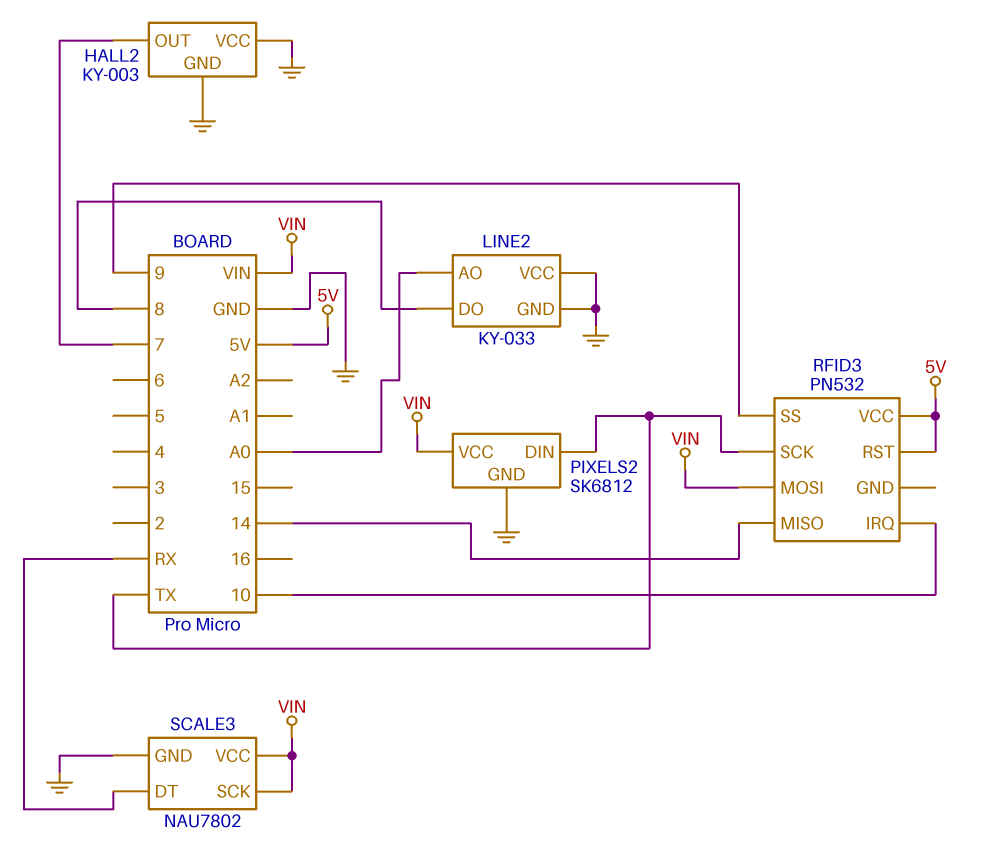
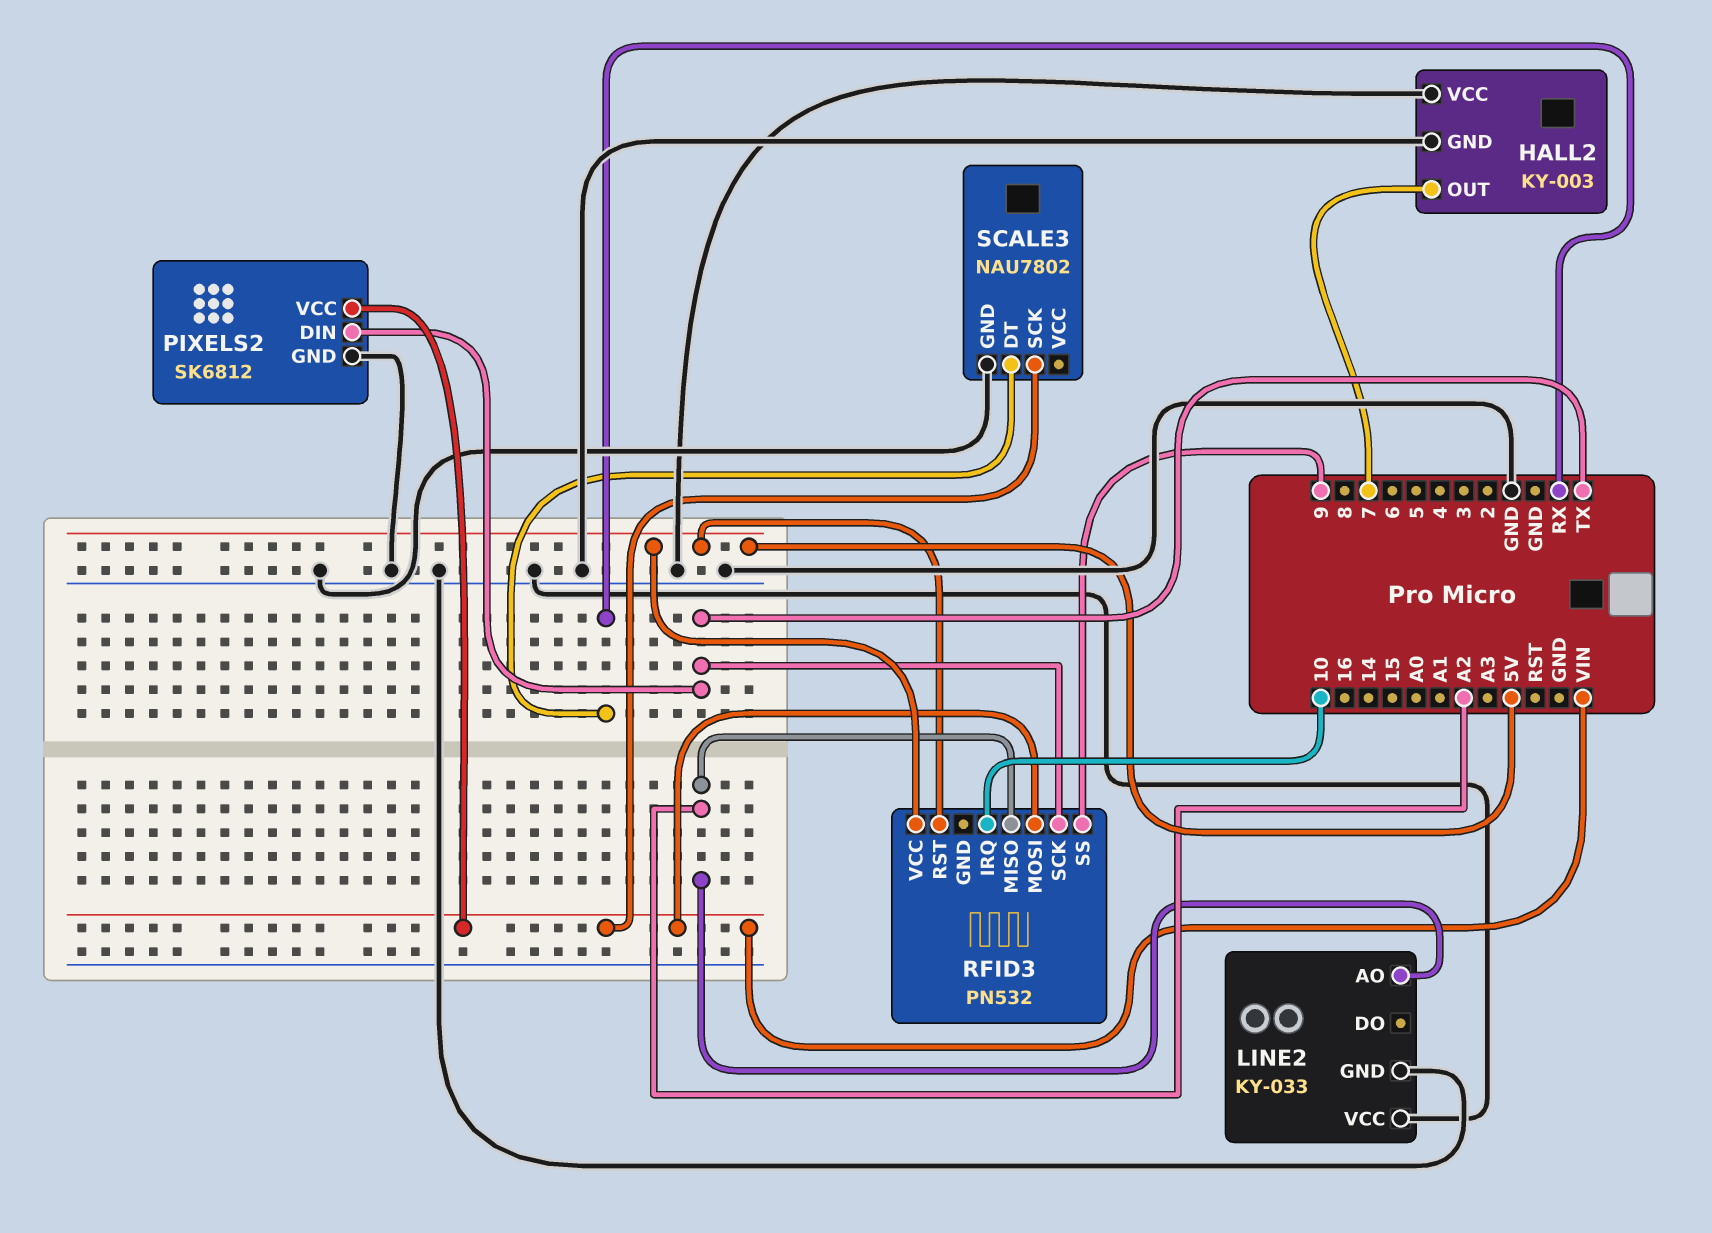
LINE2 pin AO: A0 -> A2
LINE2 pin DO: 8 -> none
RFID3 pin MISO: 14 -> A2
SCALE3 pin VCC: VIN -> none

